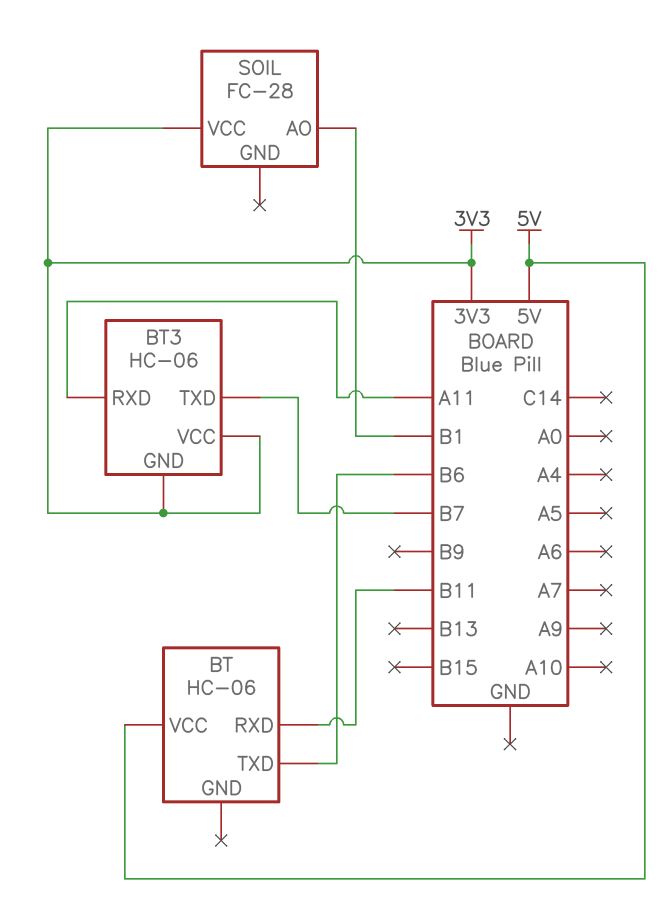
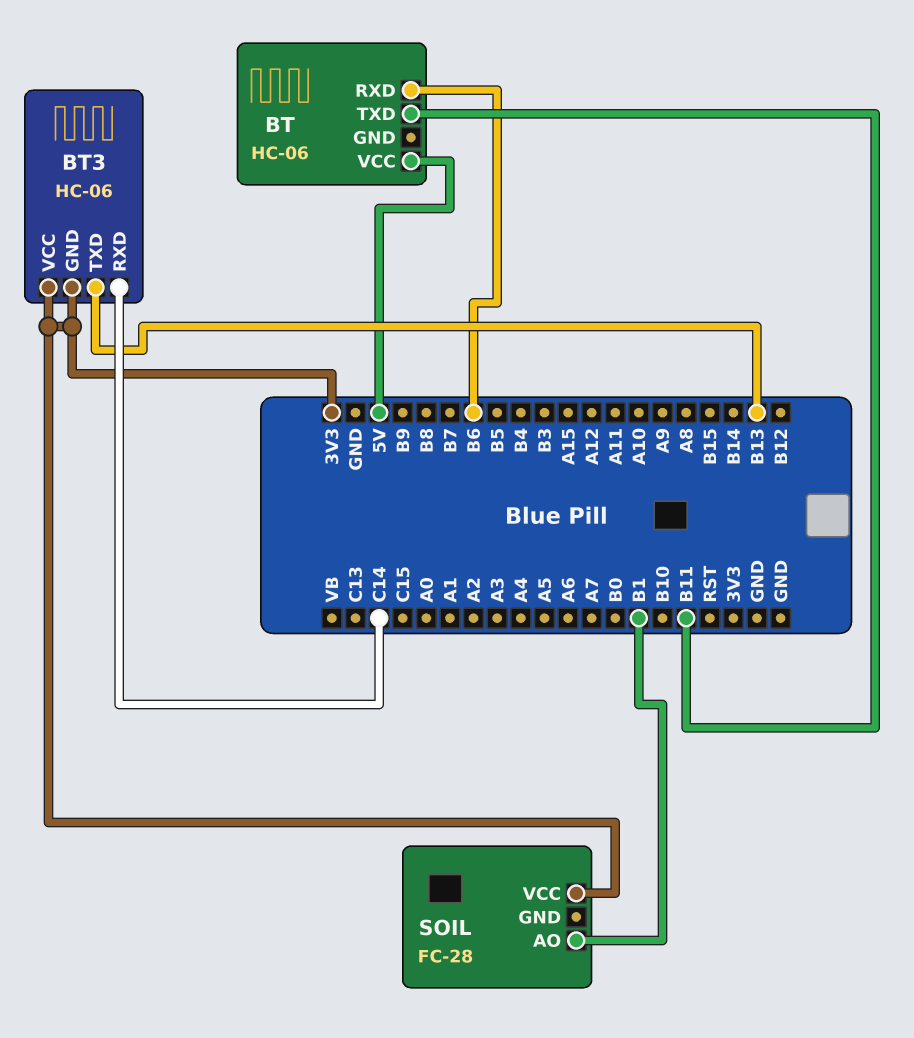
BT pin RXD: B11 -> B6
BT pin TXD: B6 -> B11
BT3 pin RXD: A11 -> C14
BT3 pin TXD: B7 -> B13

